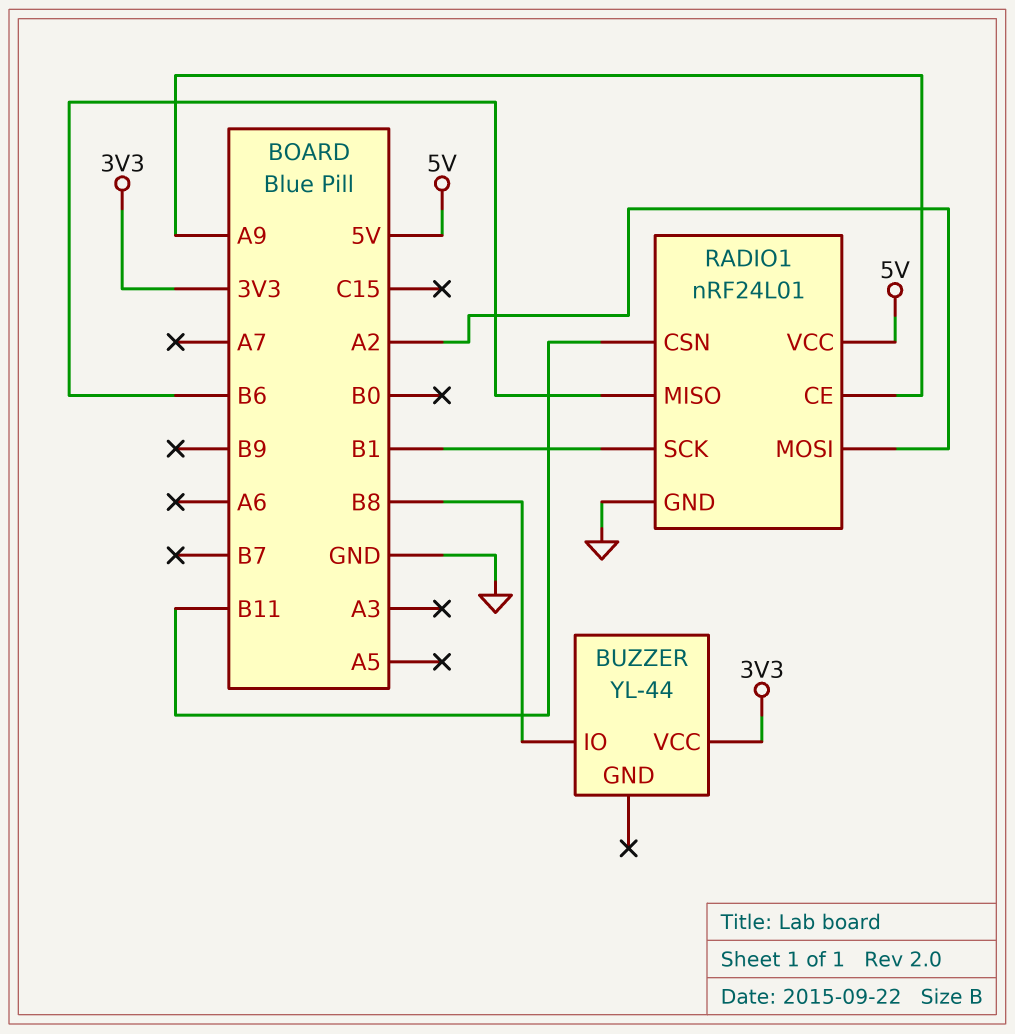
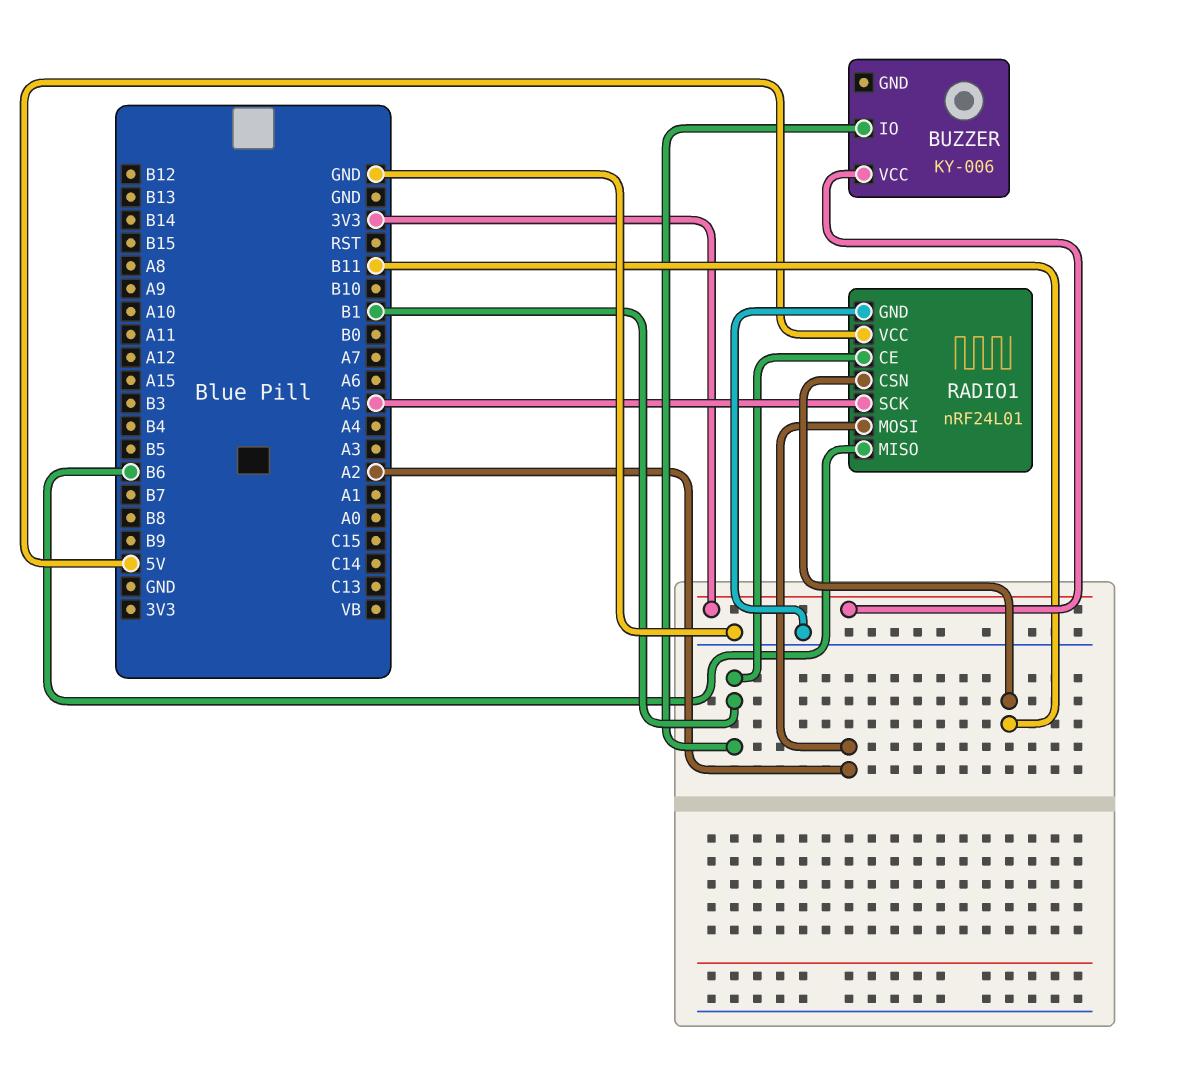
BUZZER: YL-44 -> KY-006
BUZZER pin IO: B8 -> B1
RADIO1 pin CE: A9 -> B1
RADIO1 pin SCK: B1 -> A5

